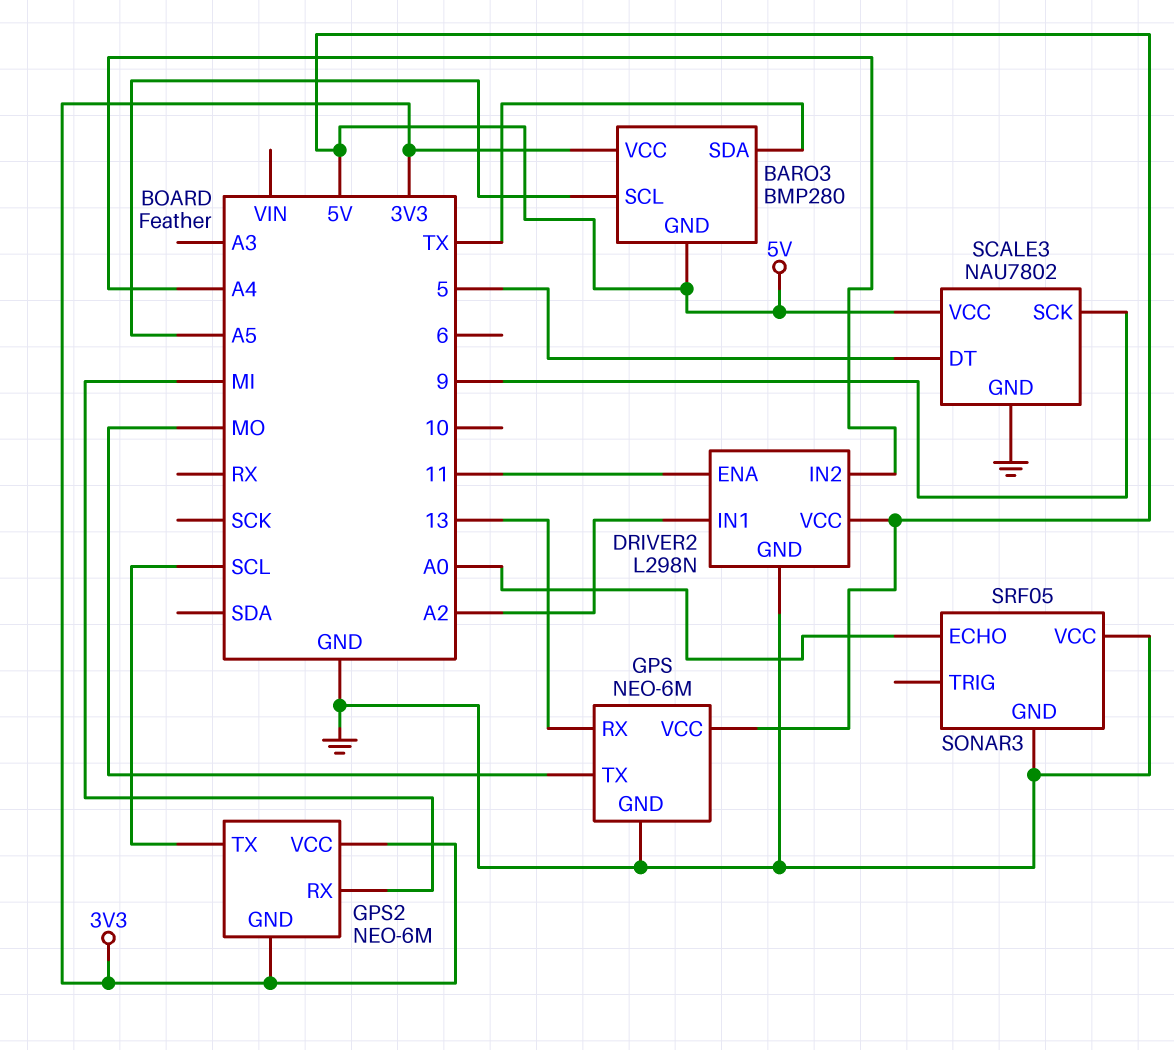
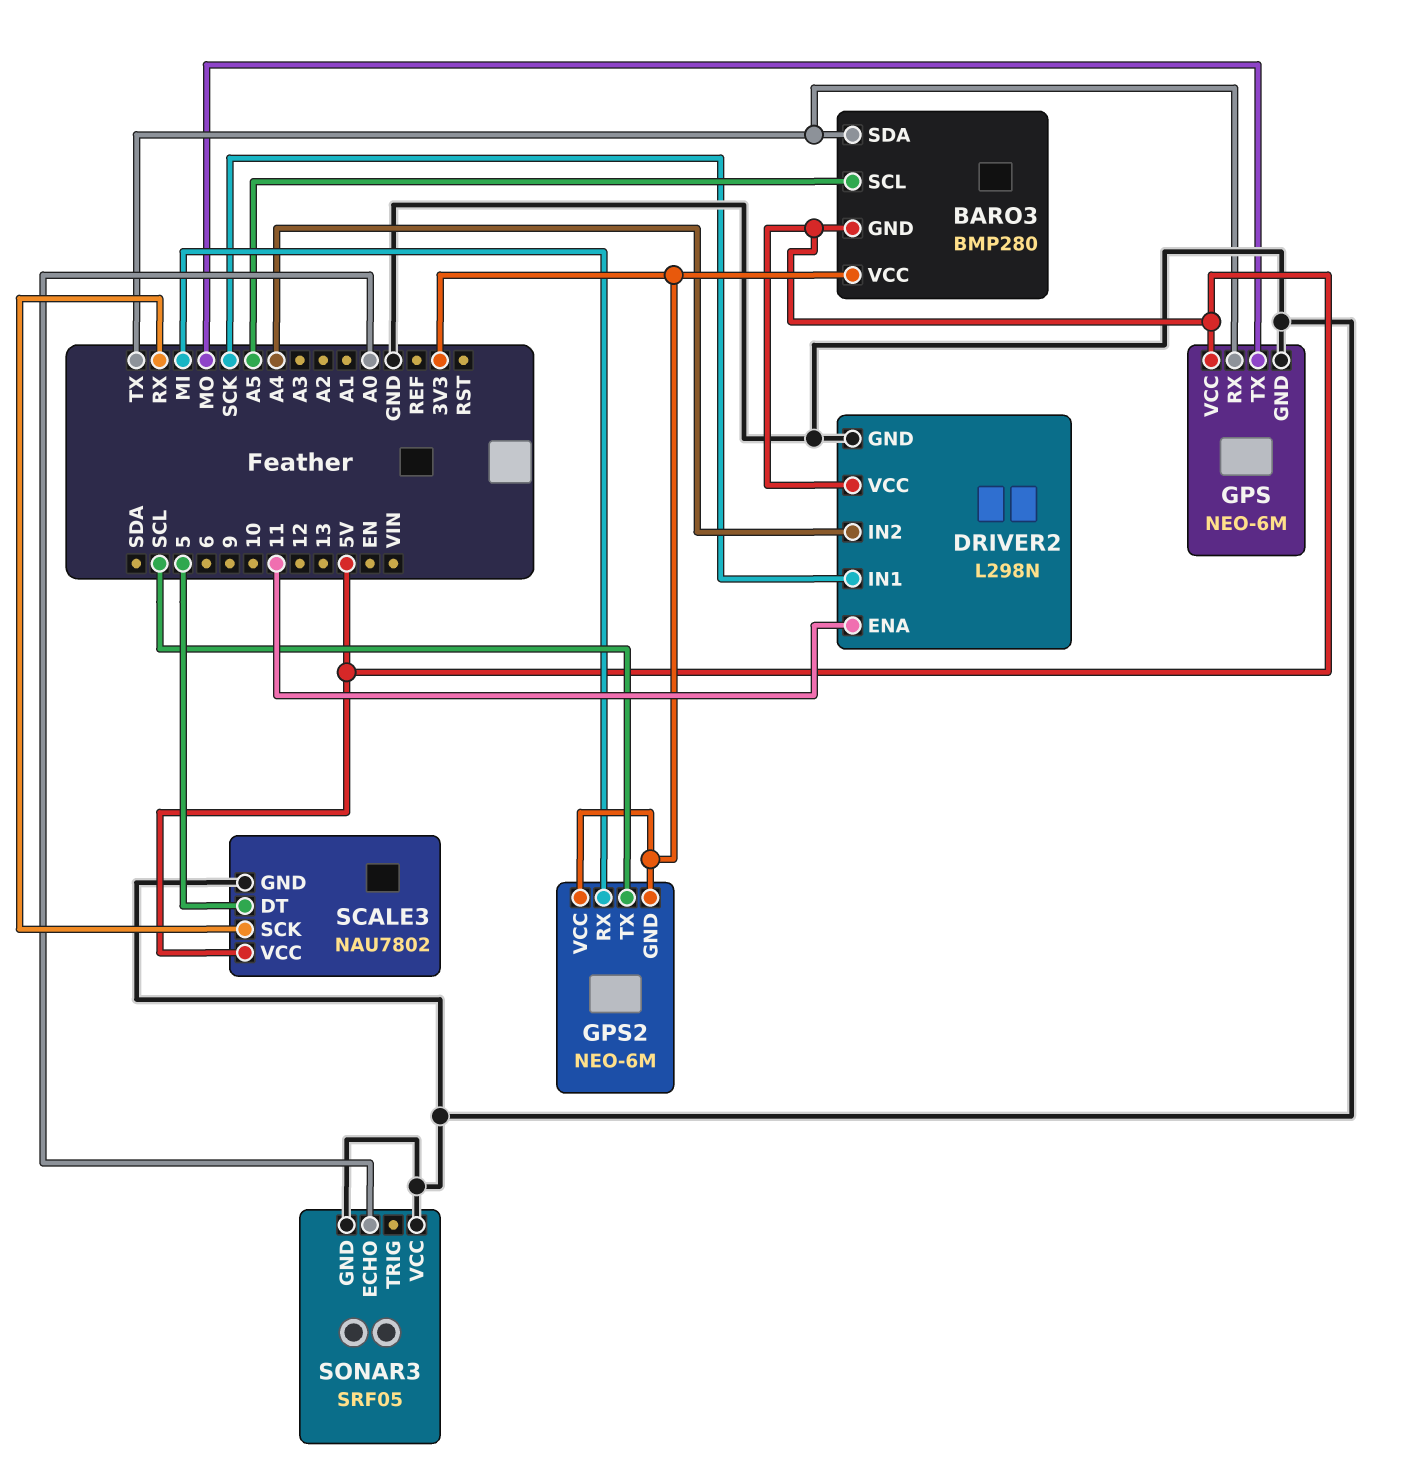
DRIVER2 pin IN1: A2 -> SCK
GPS pin RX: 13 -> TX
SCALE3 pin SCK: 9 -> RX

